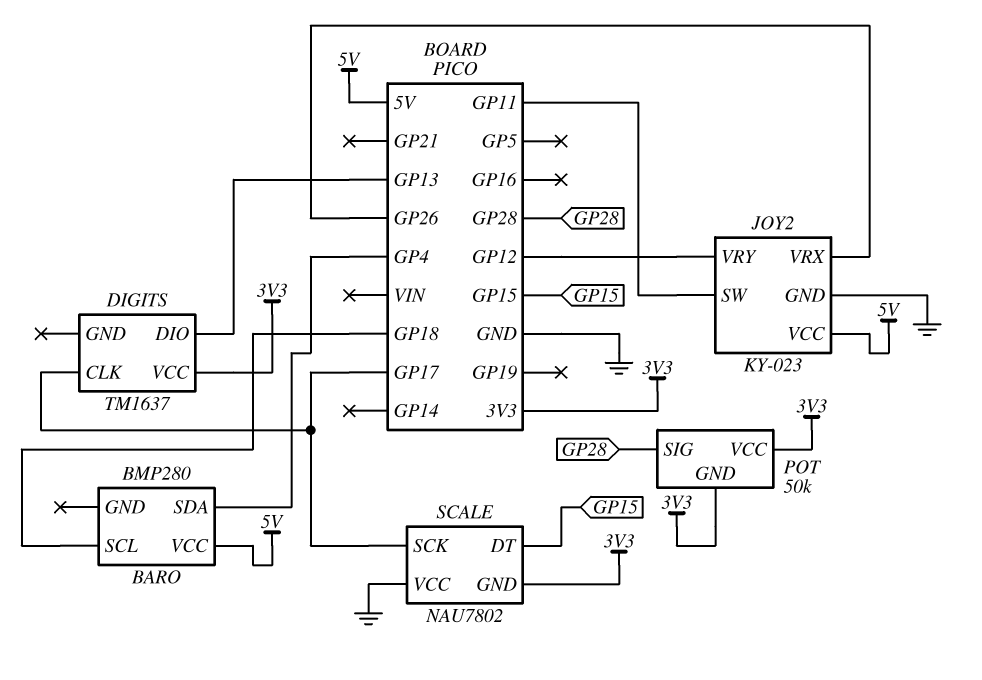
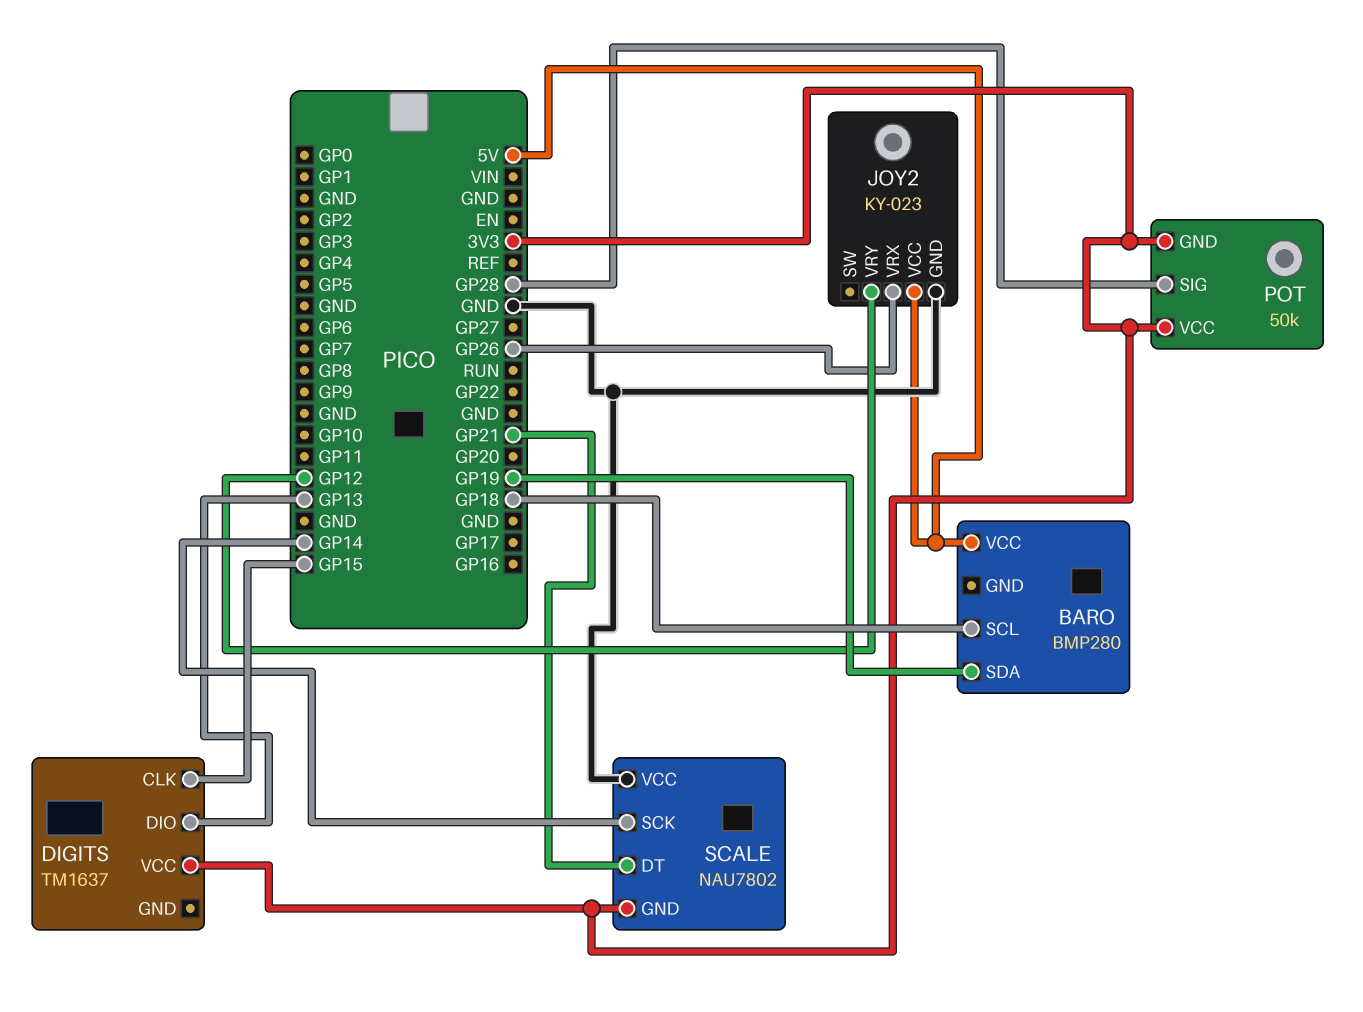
BARO pin SDA: GP4 -> GP19
DIGITS pin CLK: GP17 -> GP15
JOY2 pin SW: GP11 -> none
SCALE pin DT: GP15 -> GP21
SCALE pin SCK: GP17 -> GP14

